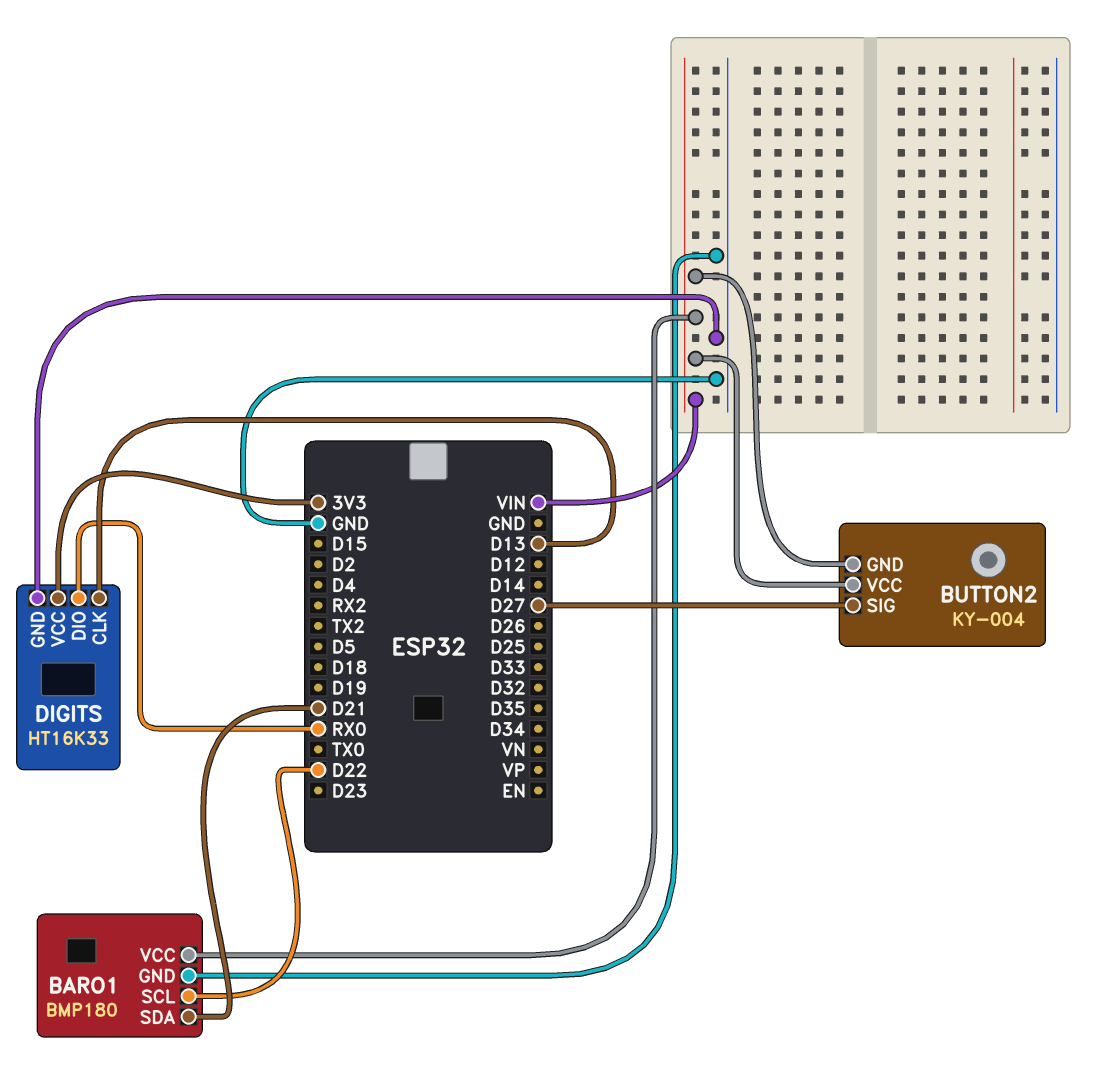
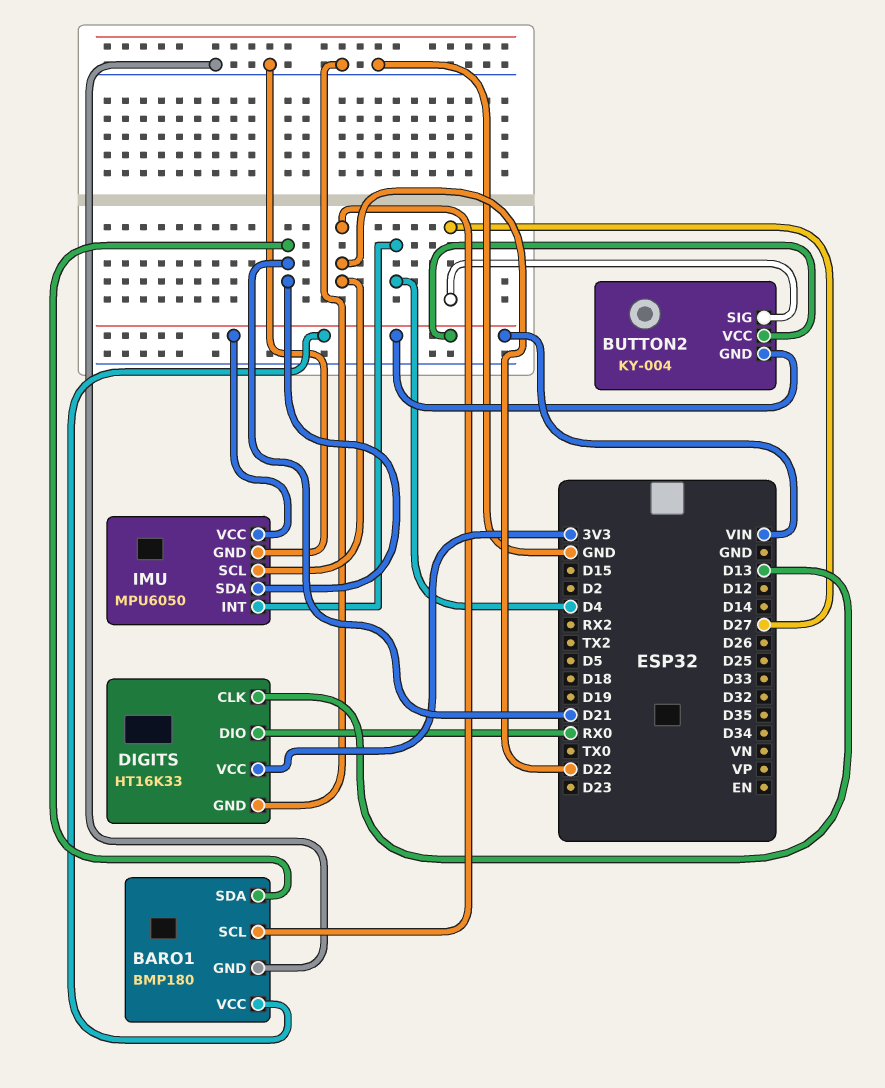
IMU: none -> MPU6050
IMU pin GND: none -> GND
IMU pin INT: none -> D4
IMU pin SCL: none -> D22
IMU pin SDA: none -> D21
IMU pin VCC: none -> VIN

